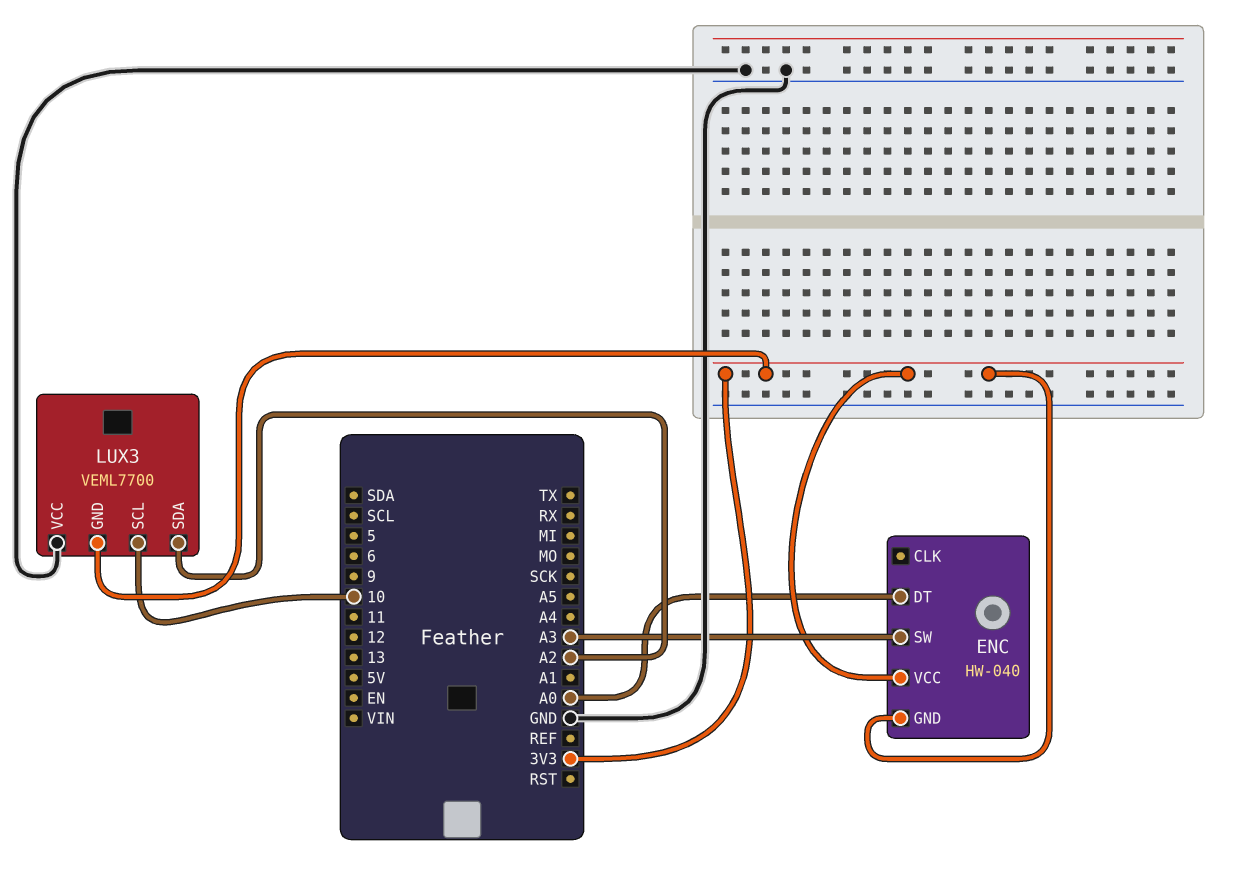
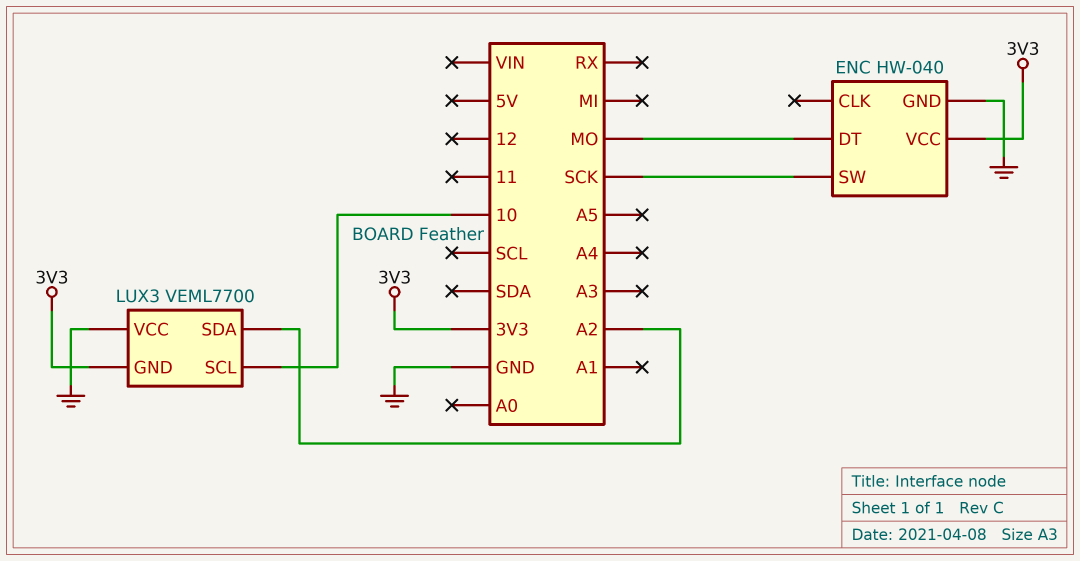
ENC pin DT: A0 -> MO
ENC pin GND: 3V3 -> GND
ENC pin SW: A3 -> SCK

